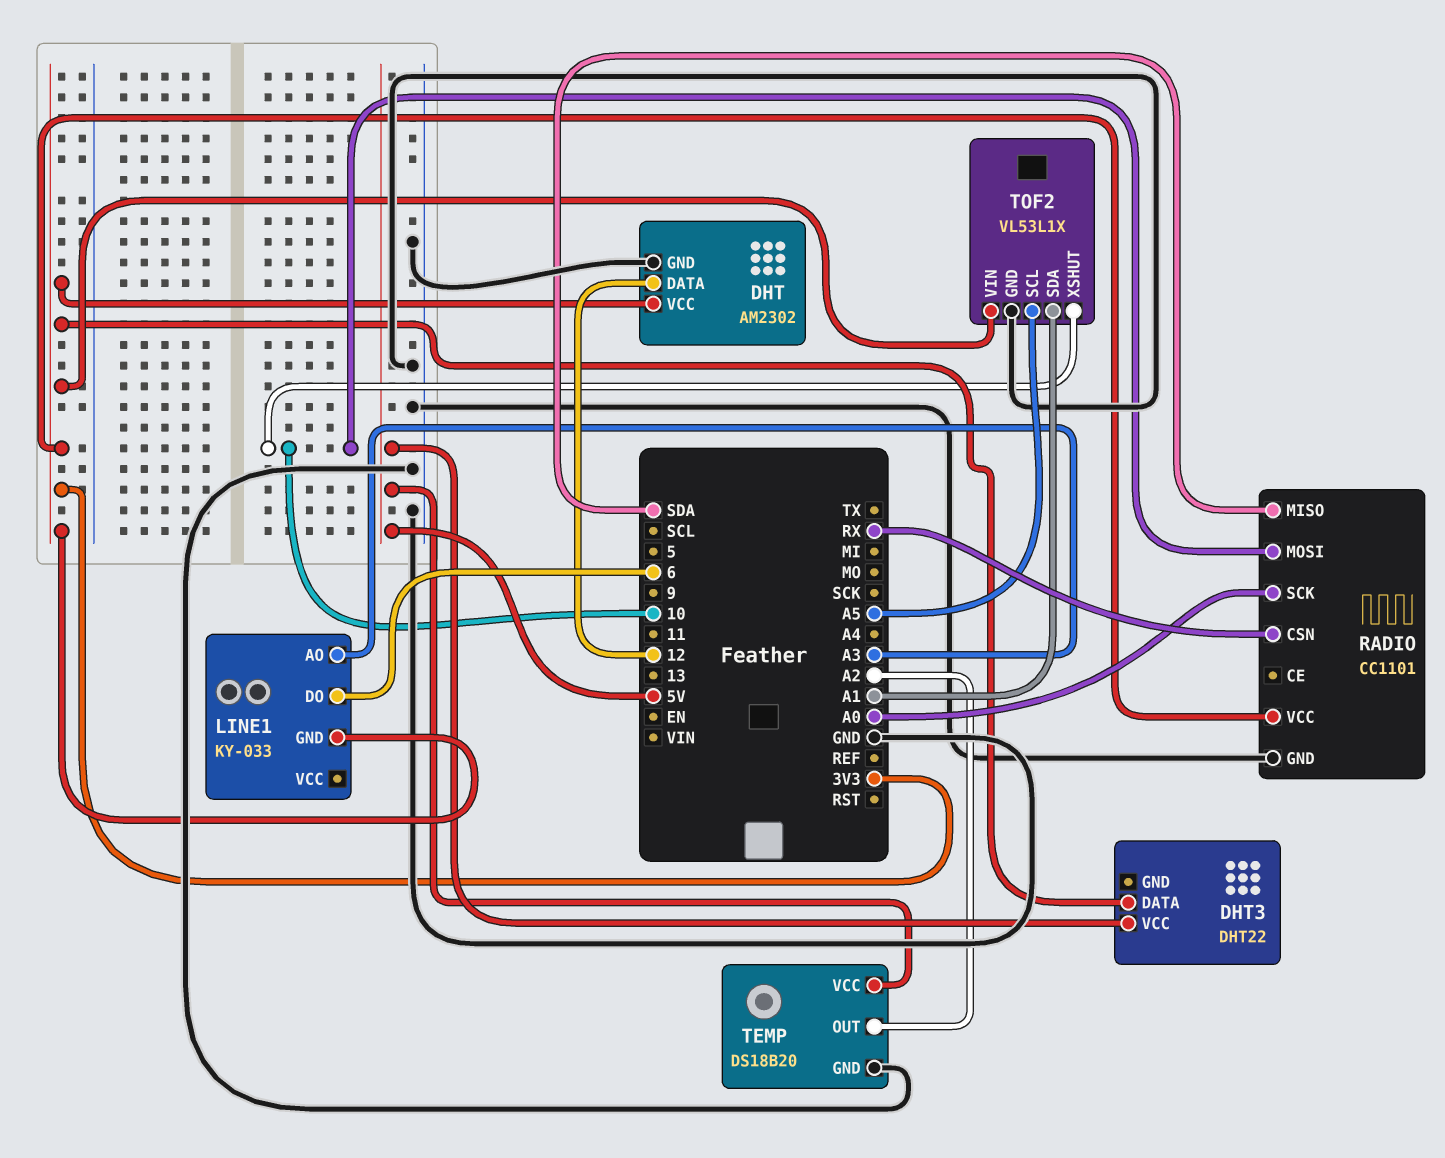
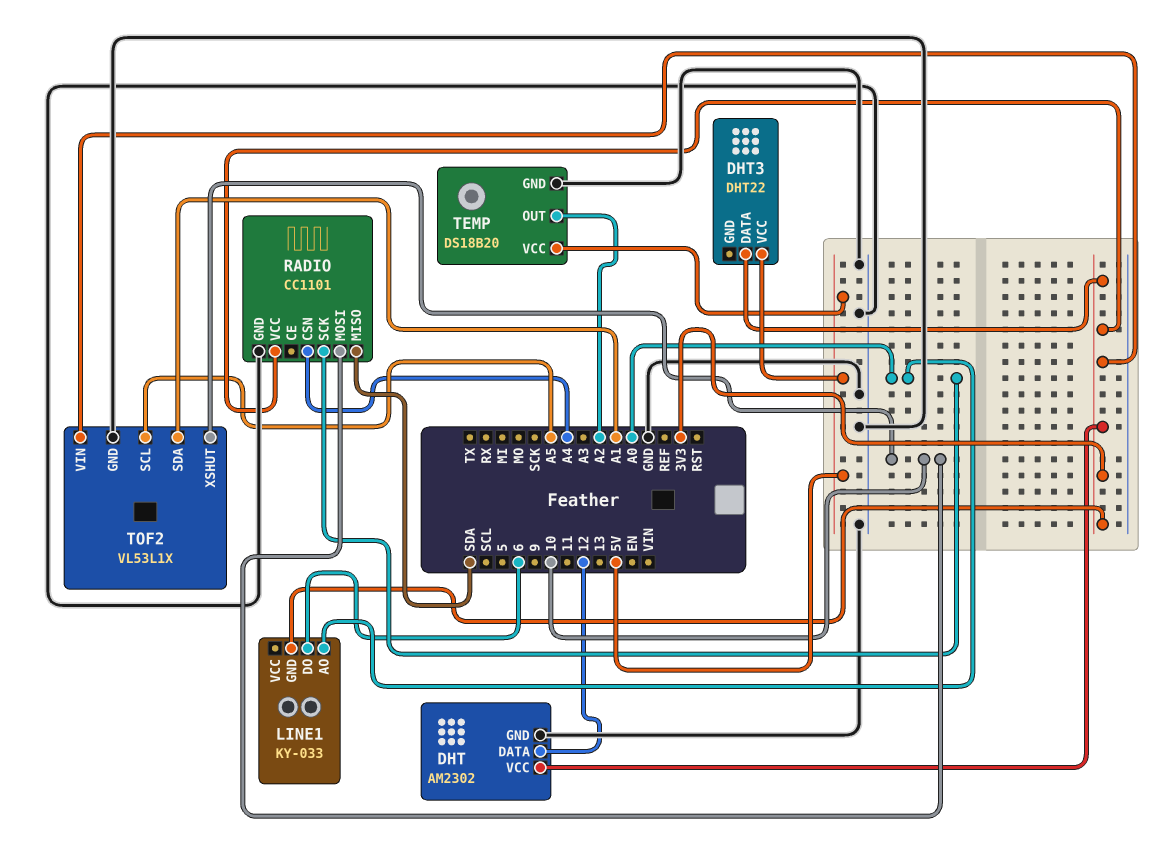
LINE1 pin AO: A3 -> A0
RADIO pin CSN: RX -> A4

